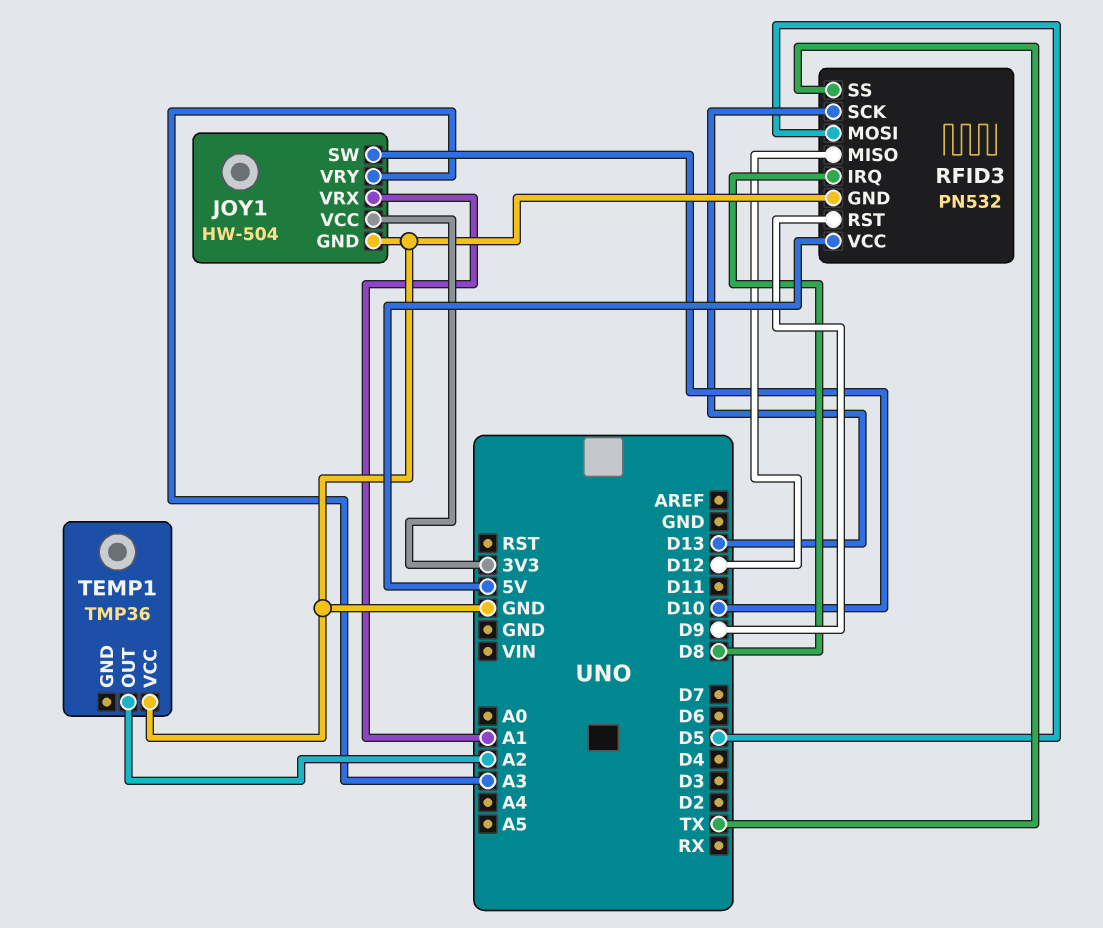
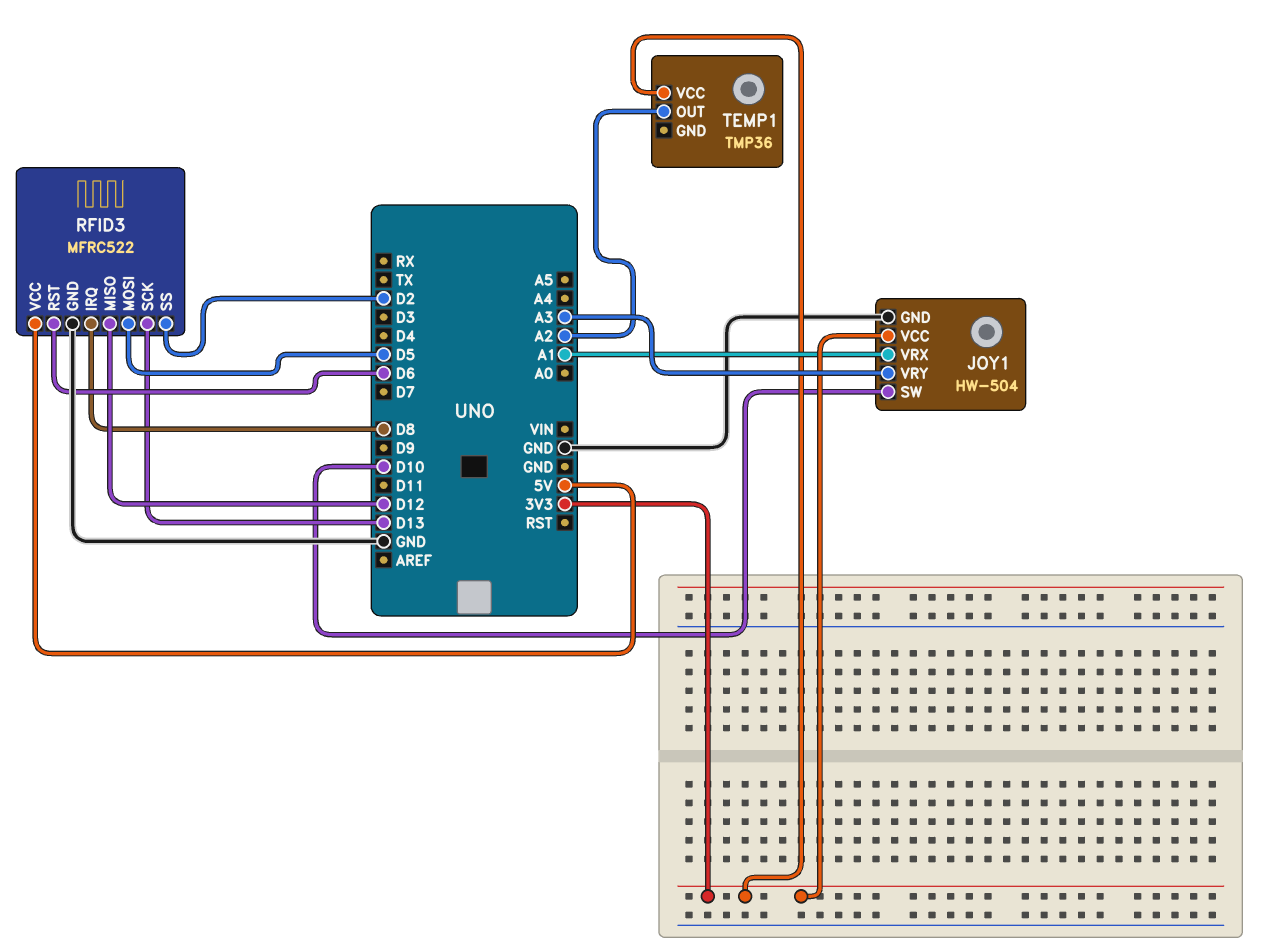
RFID3: PN532 -> MFRC522
RFID3 pin RST: D9 -> D6
RFID3 pin SS: TX -> D2
TEMP1 pin VCC: GND -> 3V3

